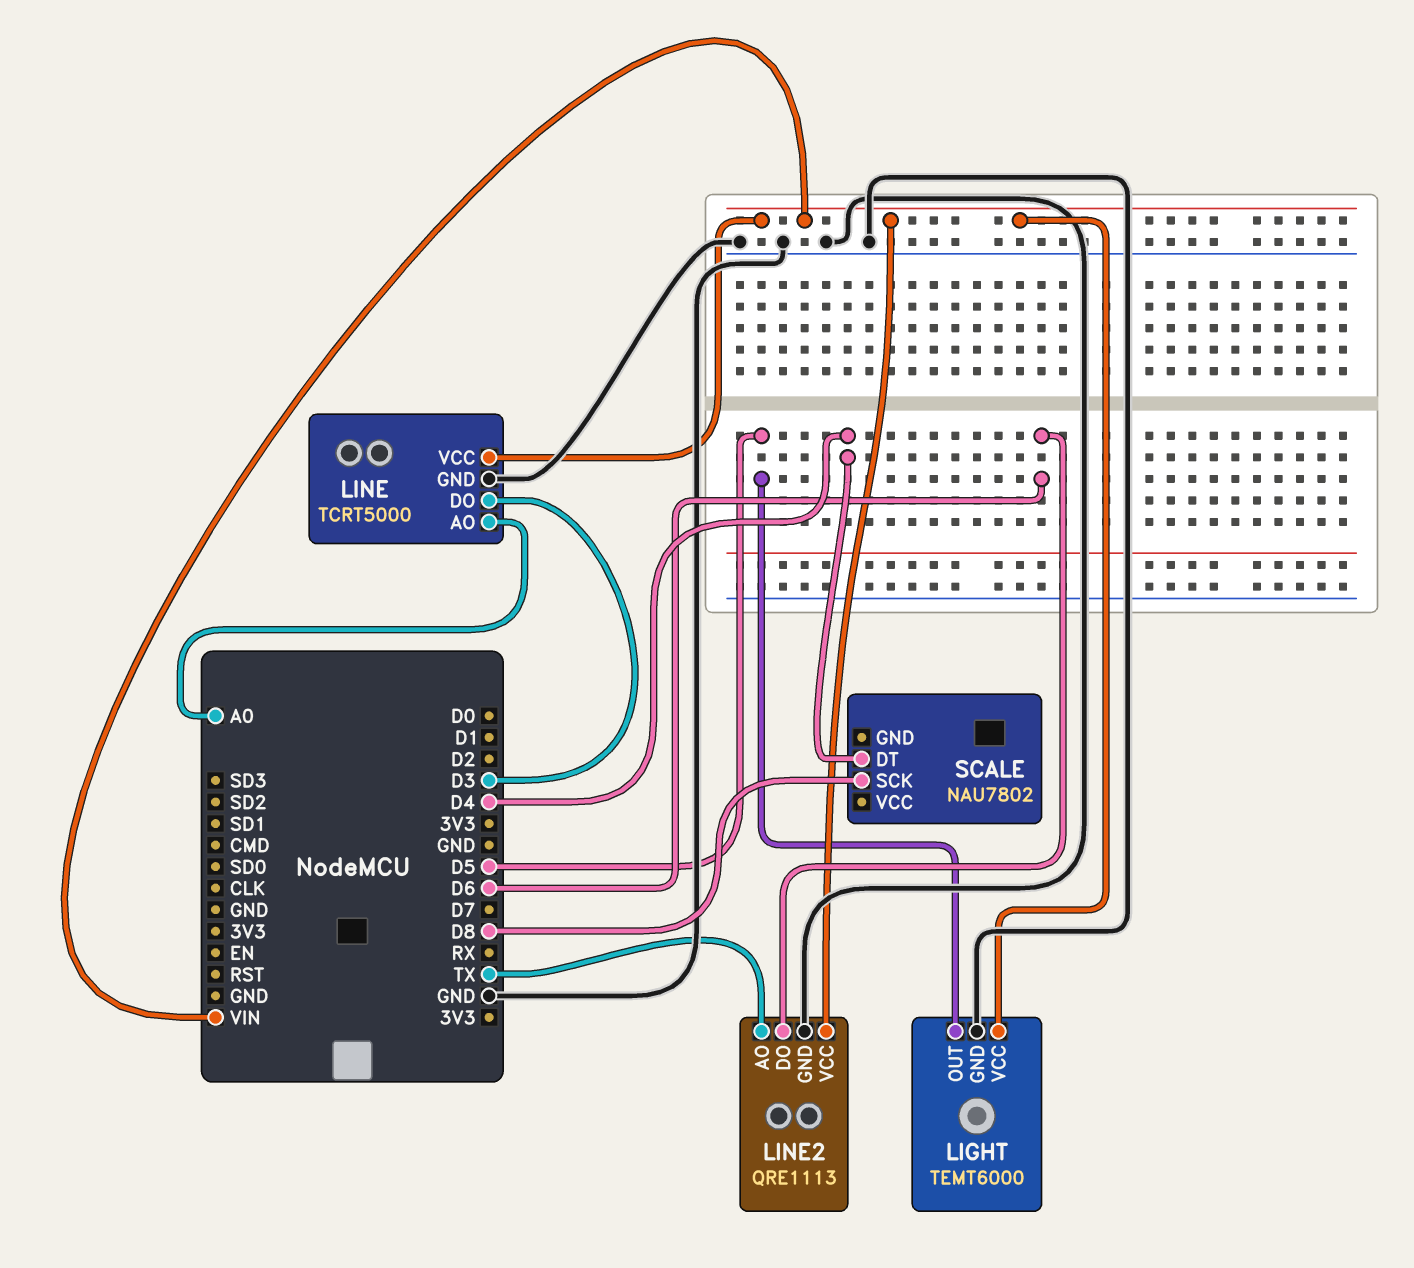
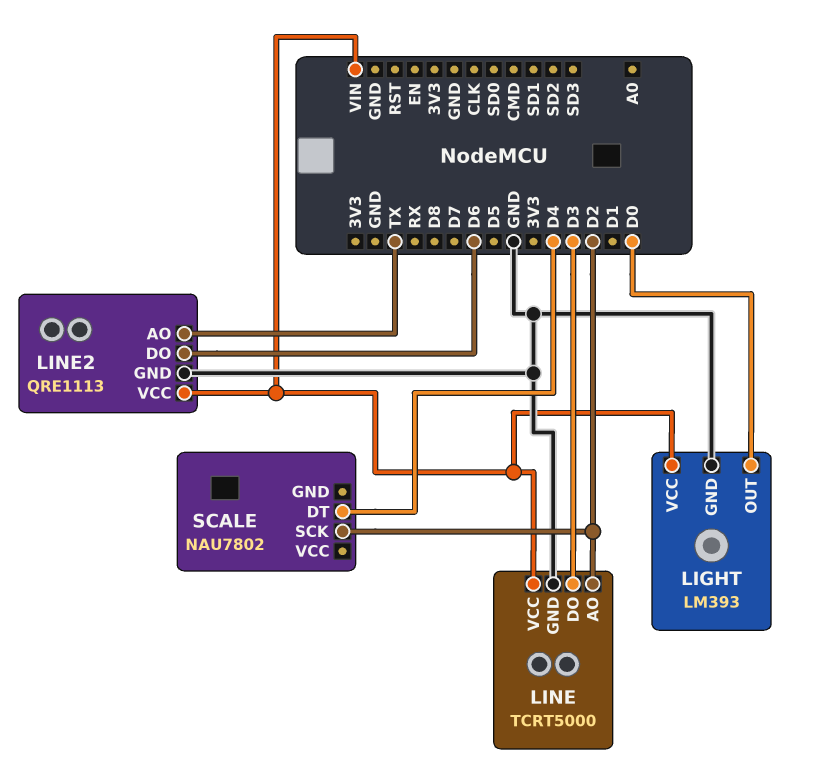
LIGHT: TEMT6000 -> LM393
LIGHT pin OUT: D5 -> D0
LINE pin AO: A0 -> D2
SCALE pin SCK: D8 -> D2

